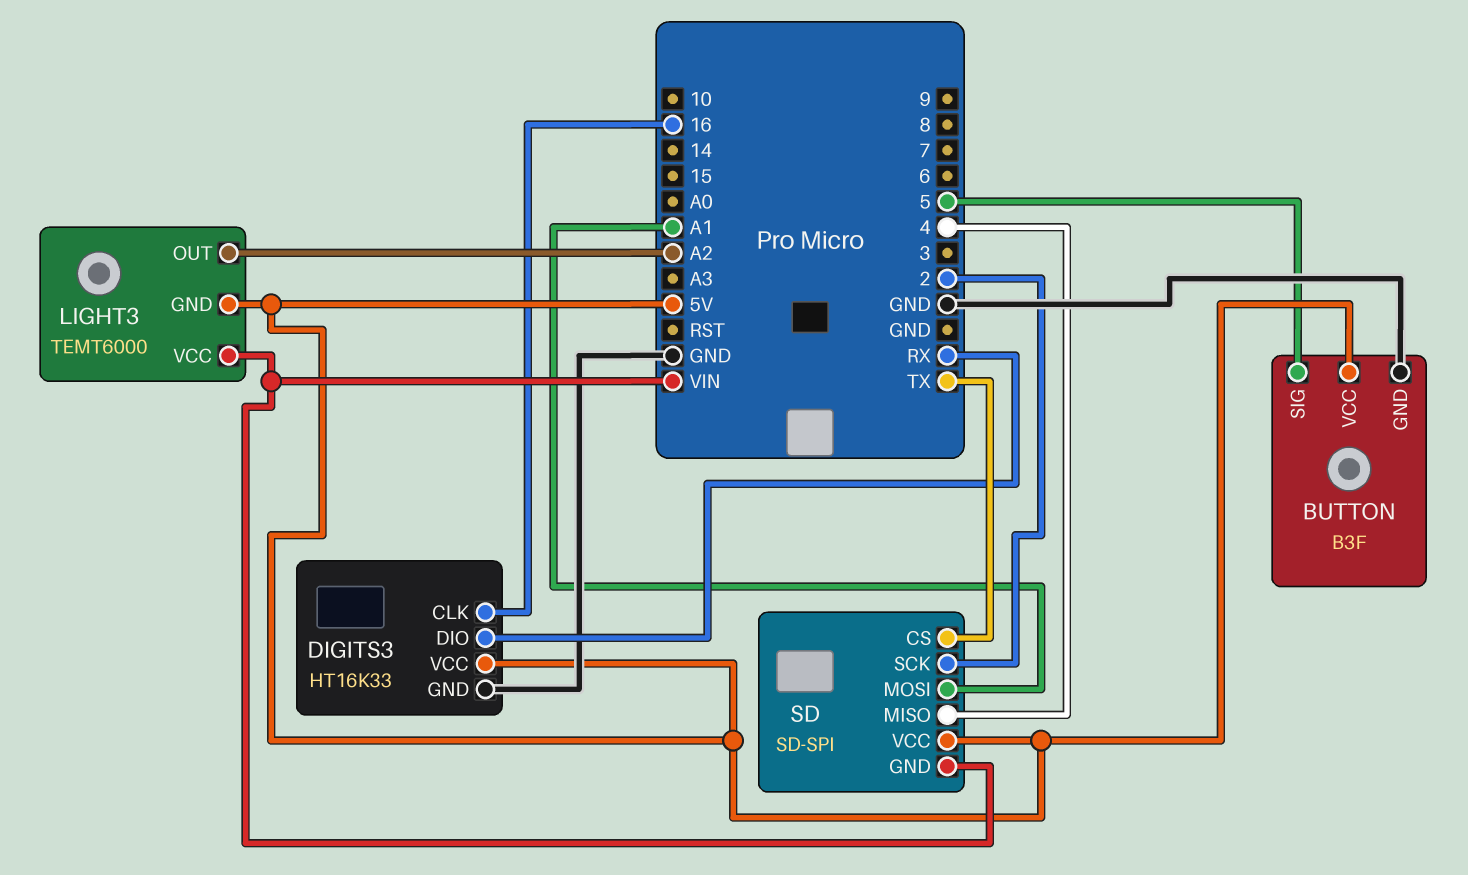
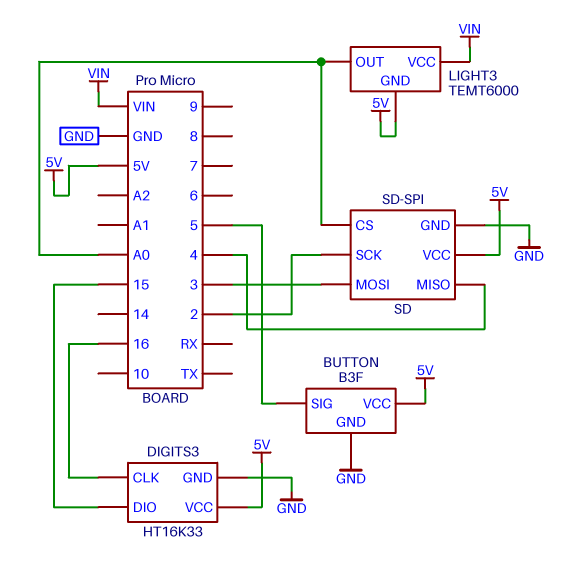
DIGITS3 pin DIO: RX -> 15
LIGHT3 pin OUT: A2 -> A0
SD pin CS: TX -> A0
SD pin GND: VIN -> GND
SD pin MOSI: A1 -> 3

